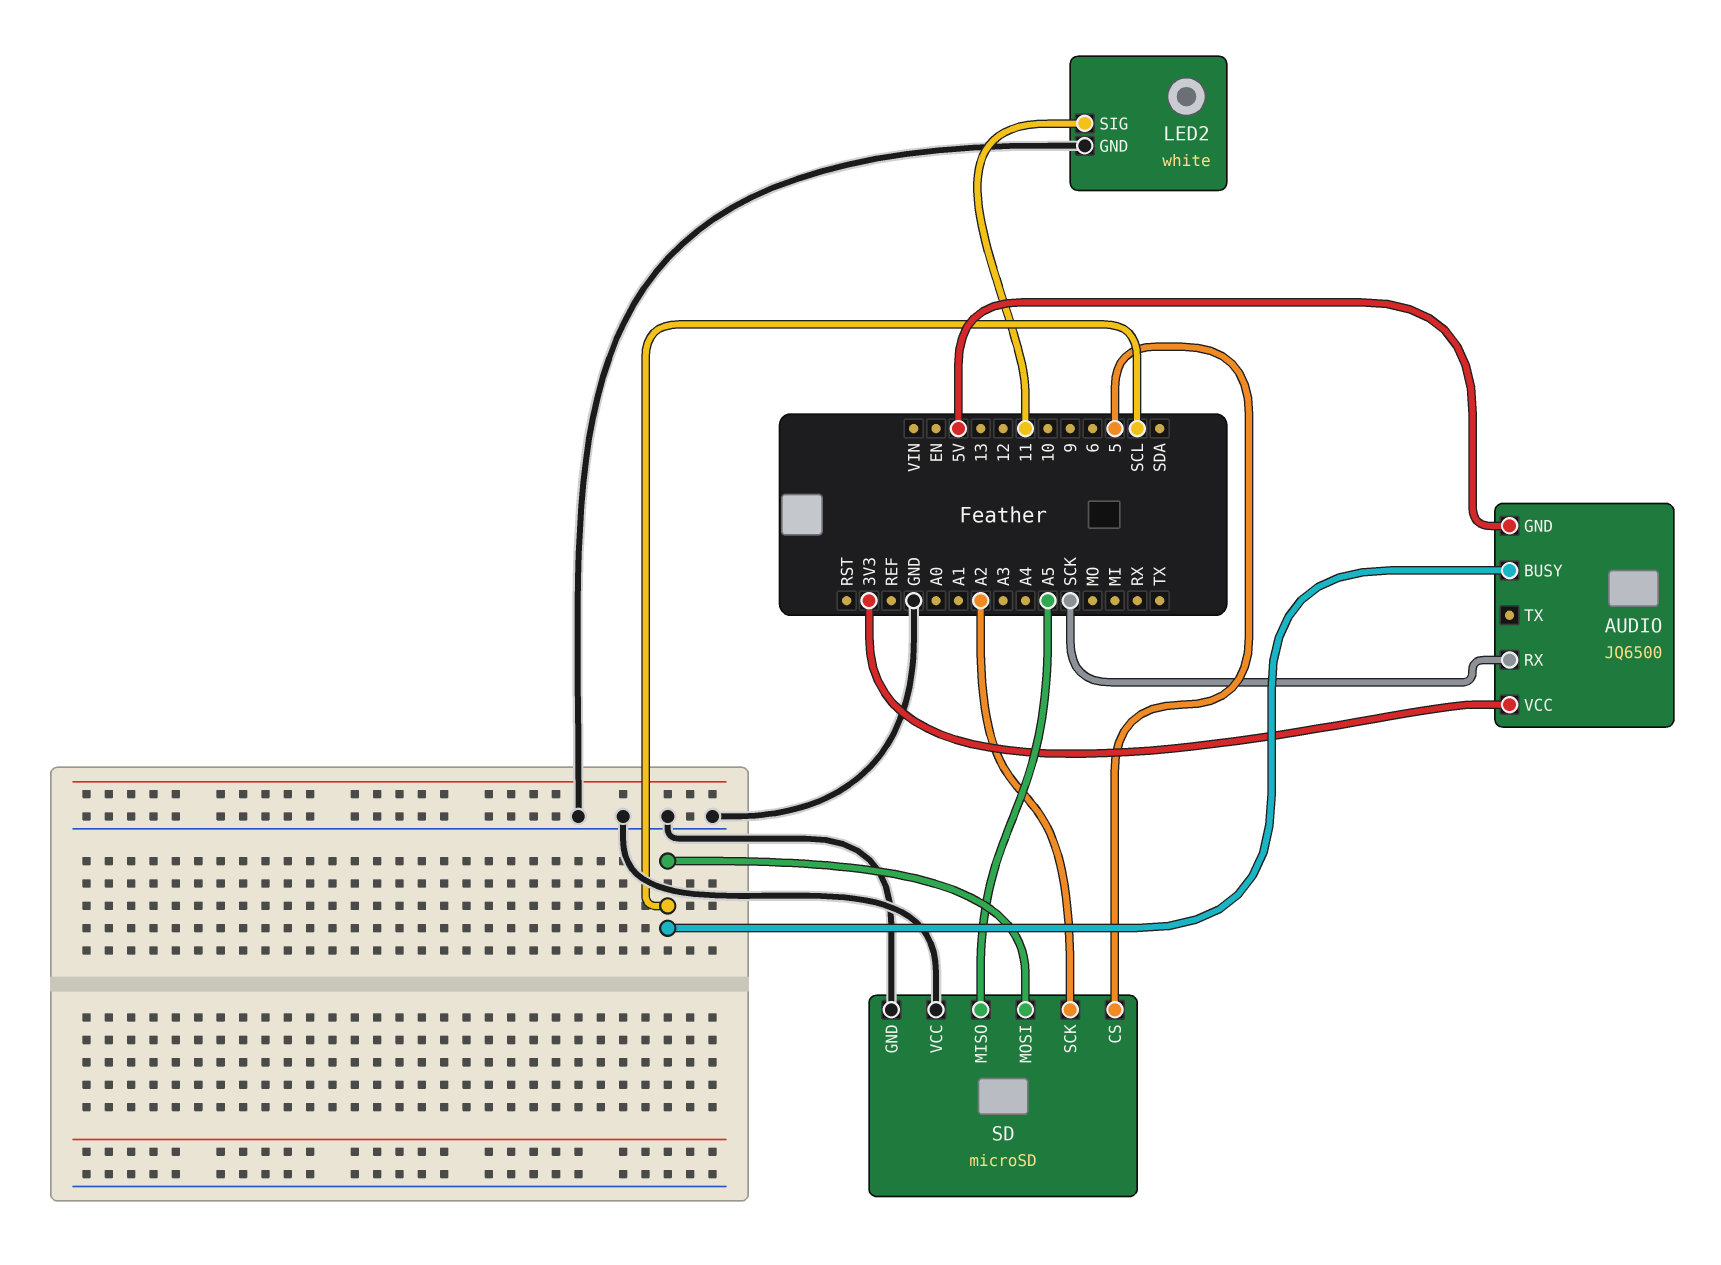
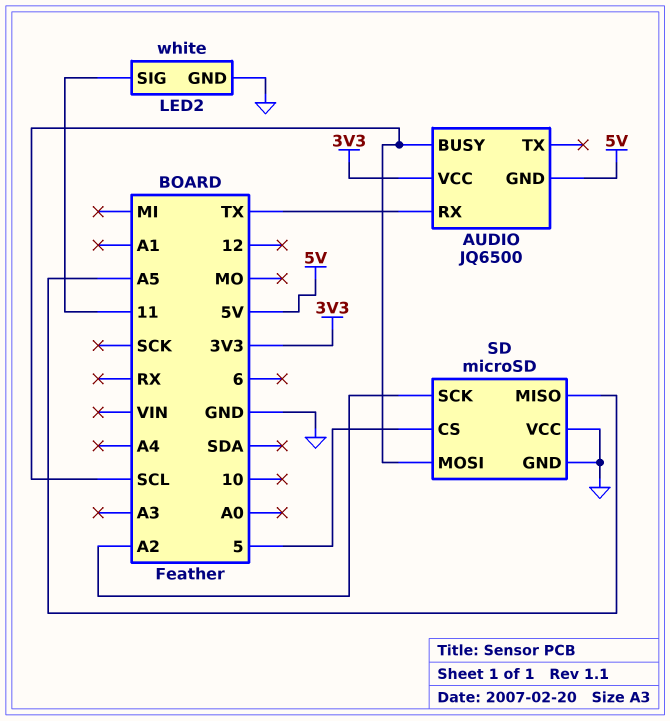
AUDIO pin RX: SCK -> TX

